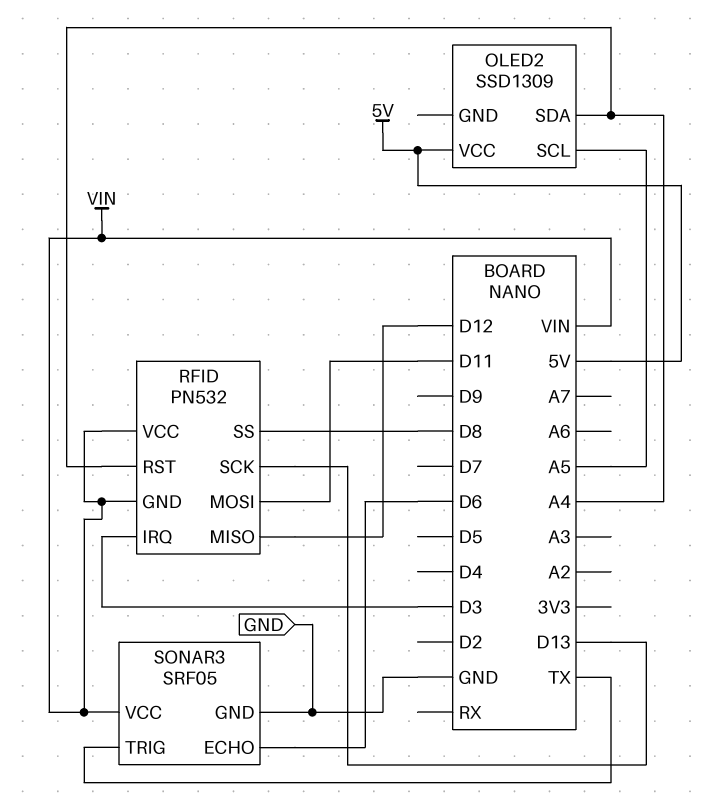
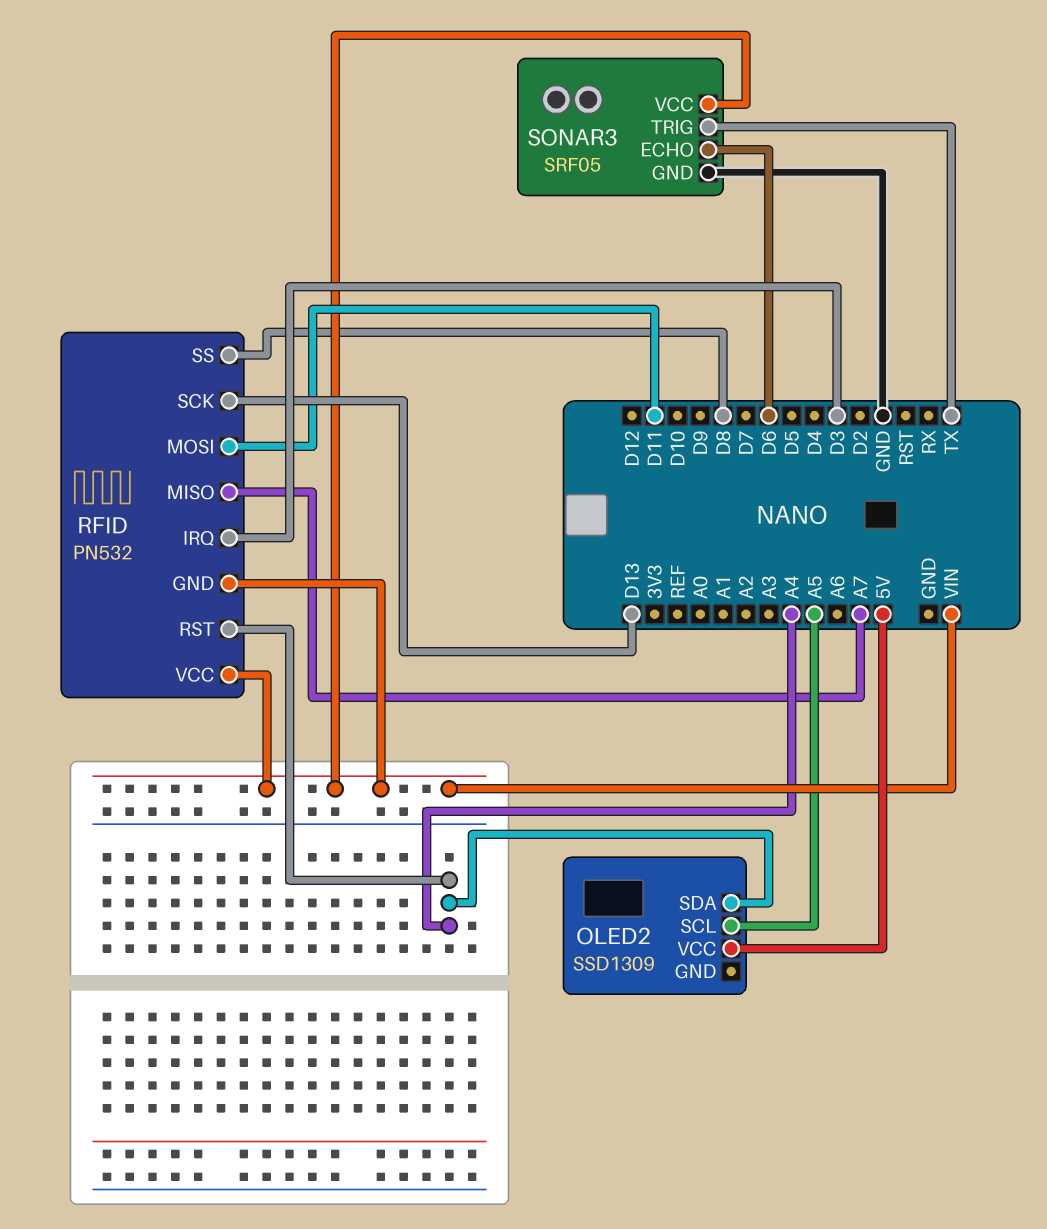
RFID pin MISO: D12 -> A7

